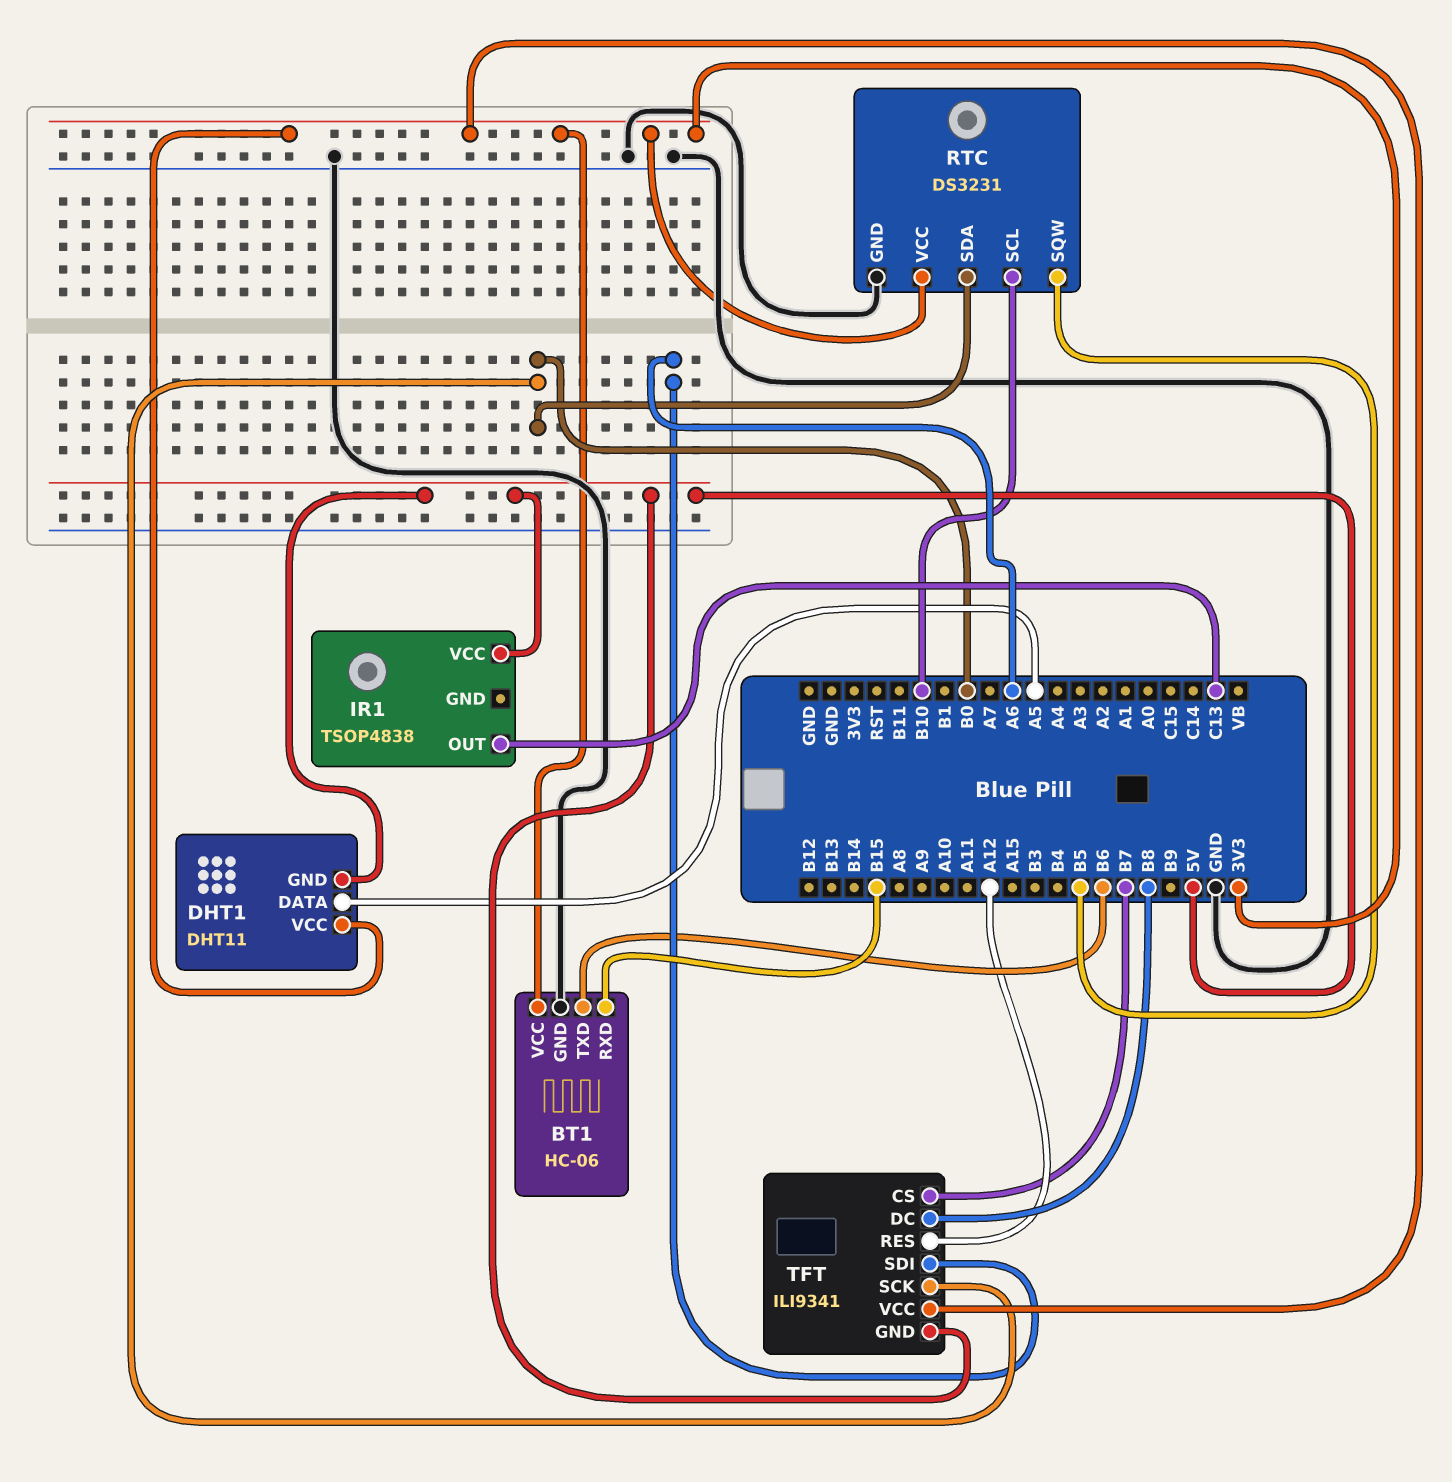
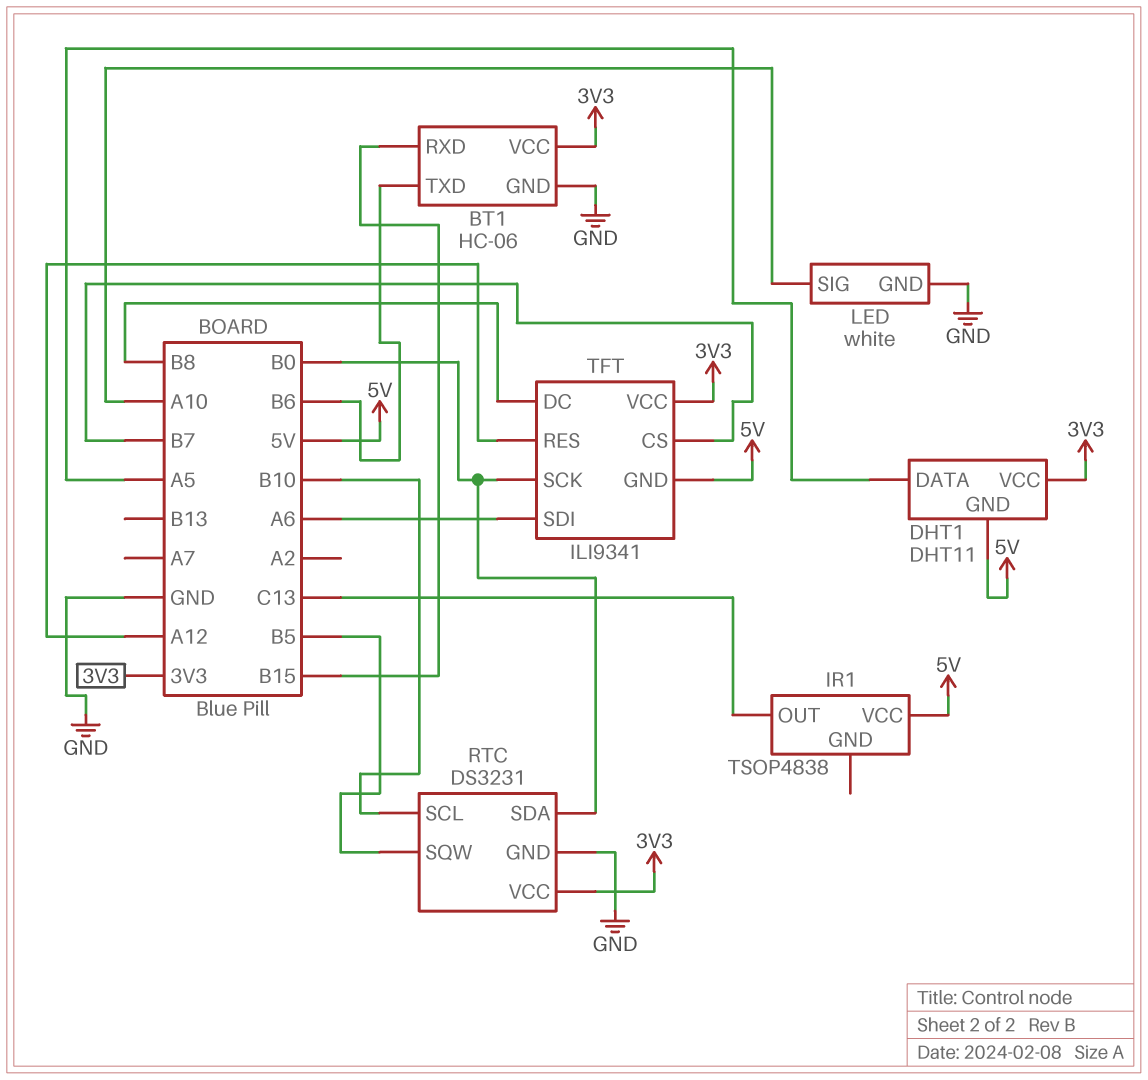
LED: none -> white
LED pin GND: none -> GND
LED pin SIG: none -> A10

